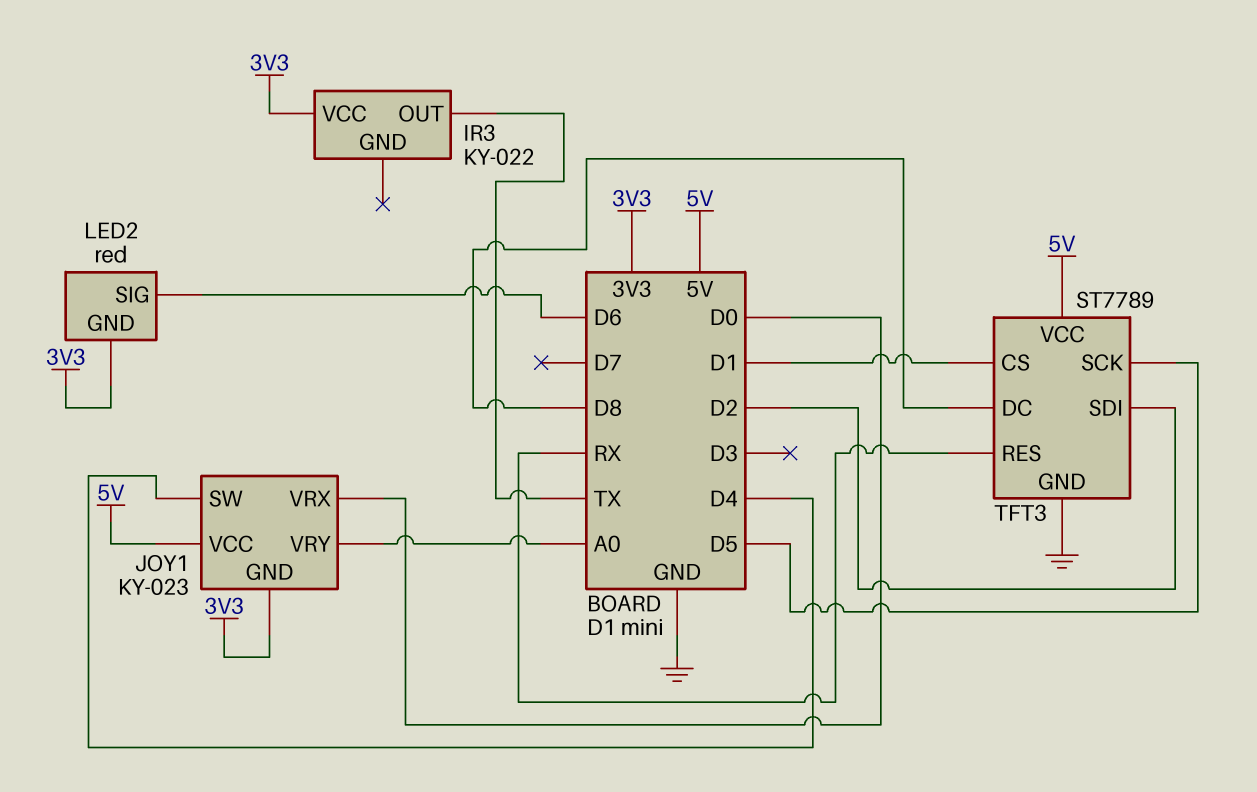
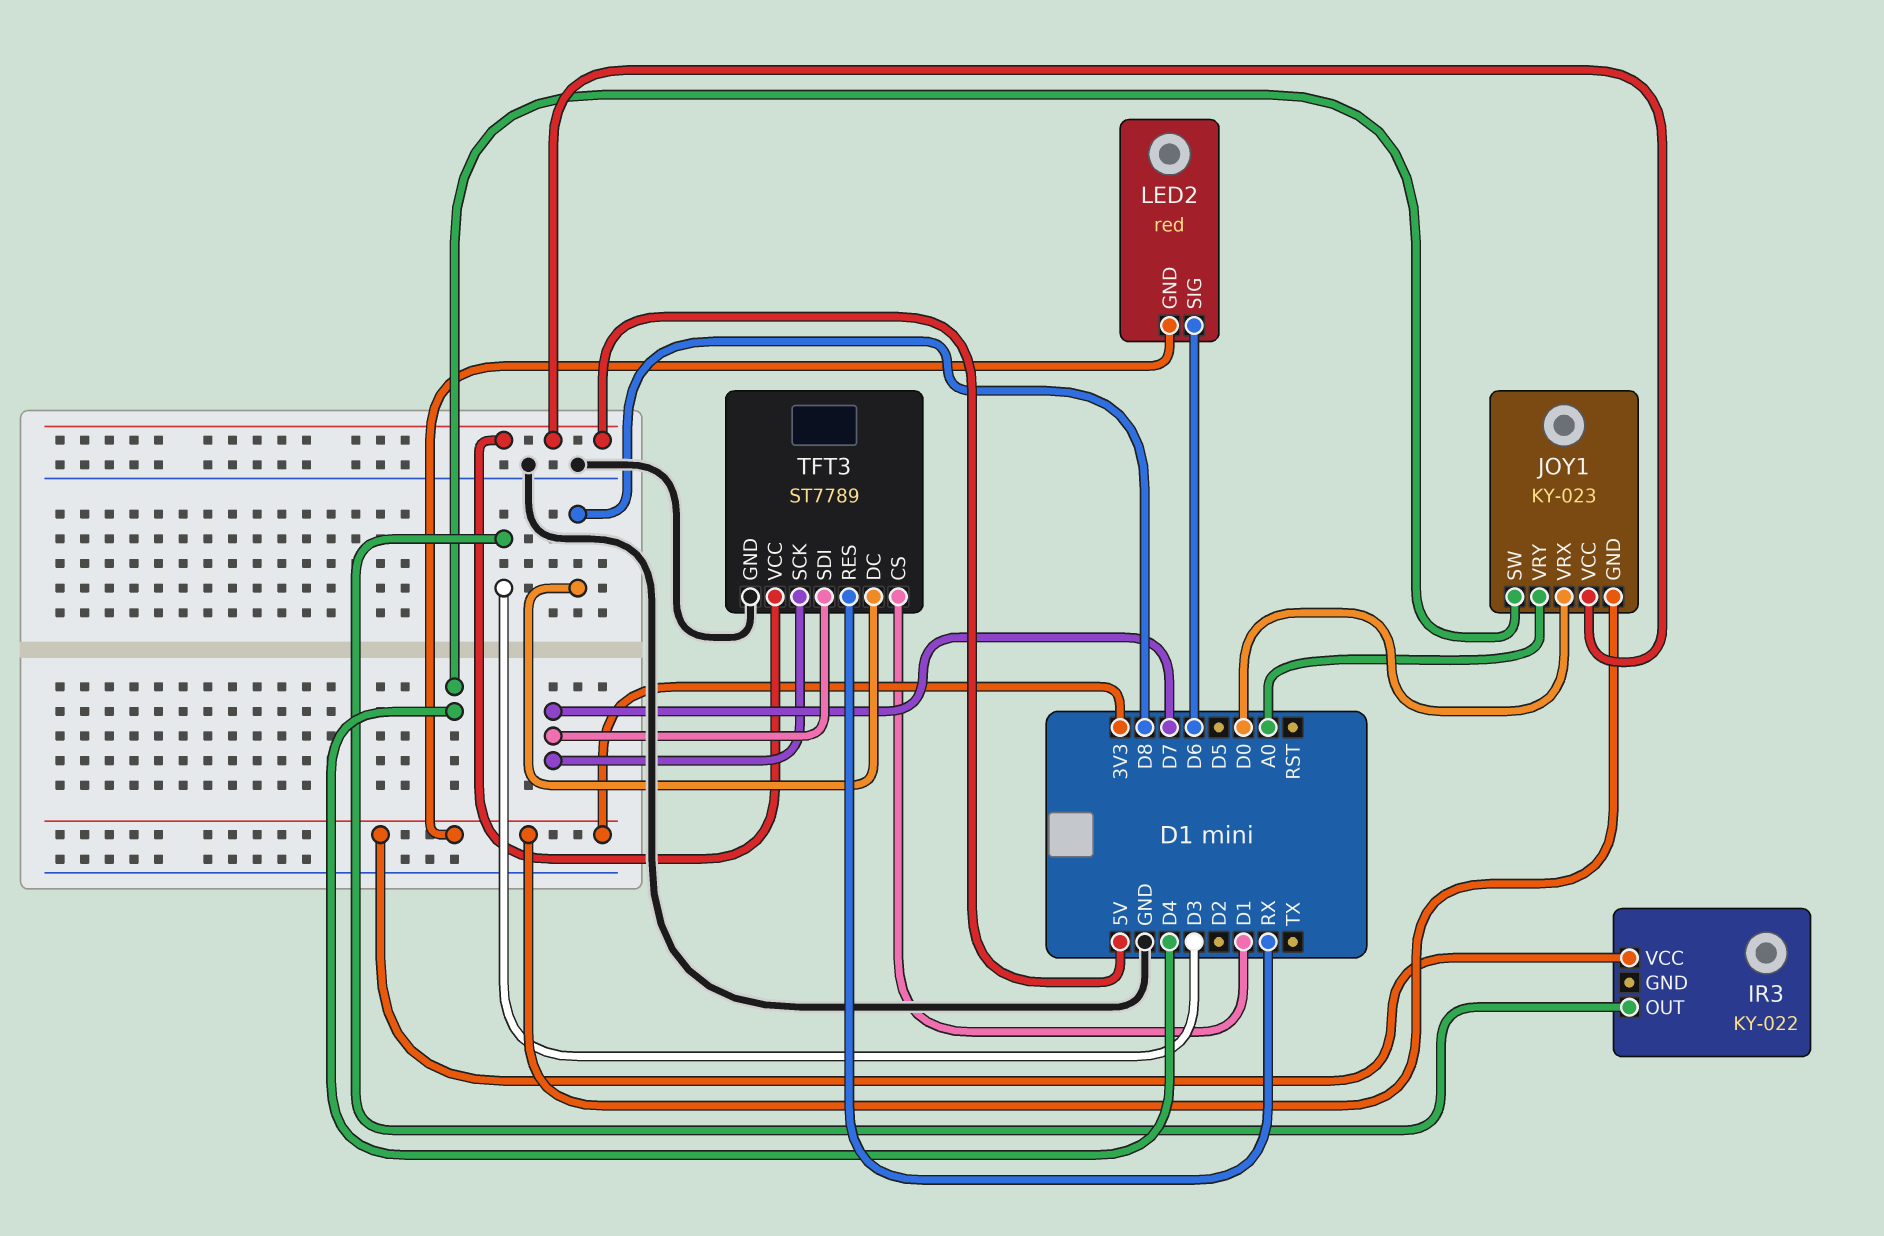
IR3 pin OUT: TX -> D3
TFT3 pin SCK: D5 -> D7
TFT3 pin SDI: D2 -> D7

